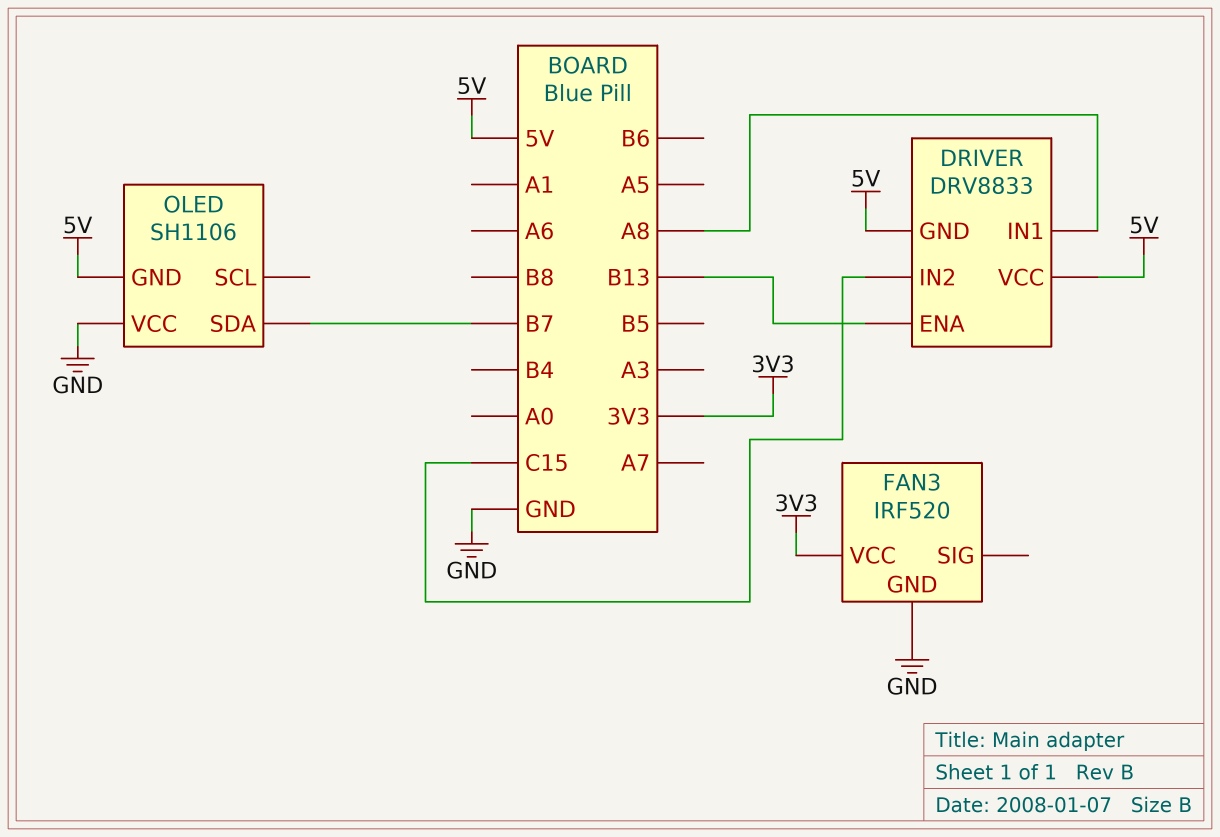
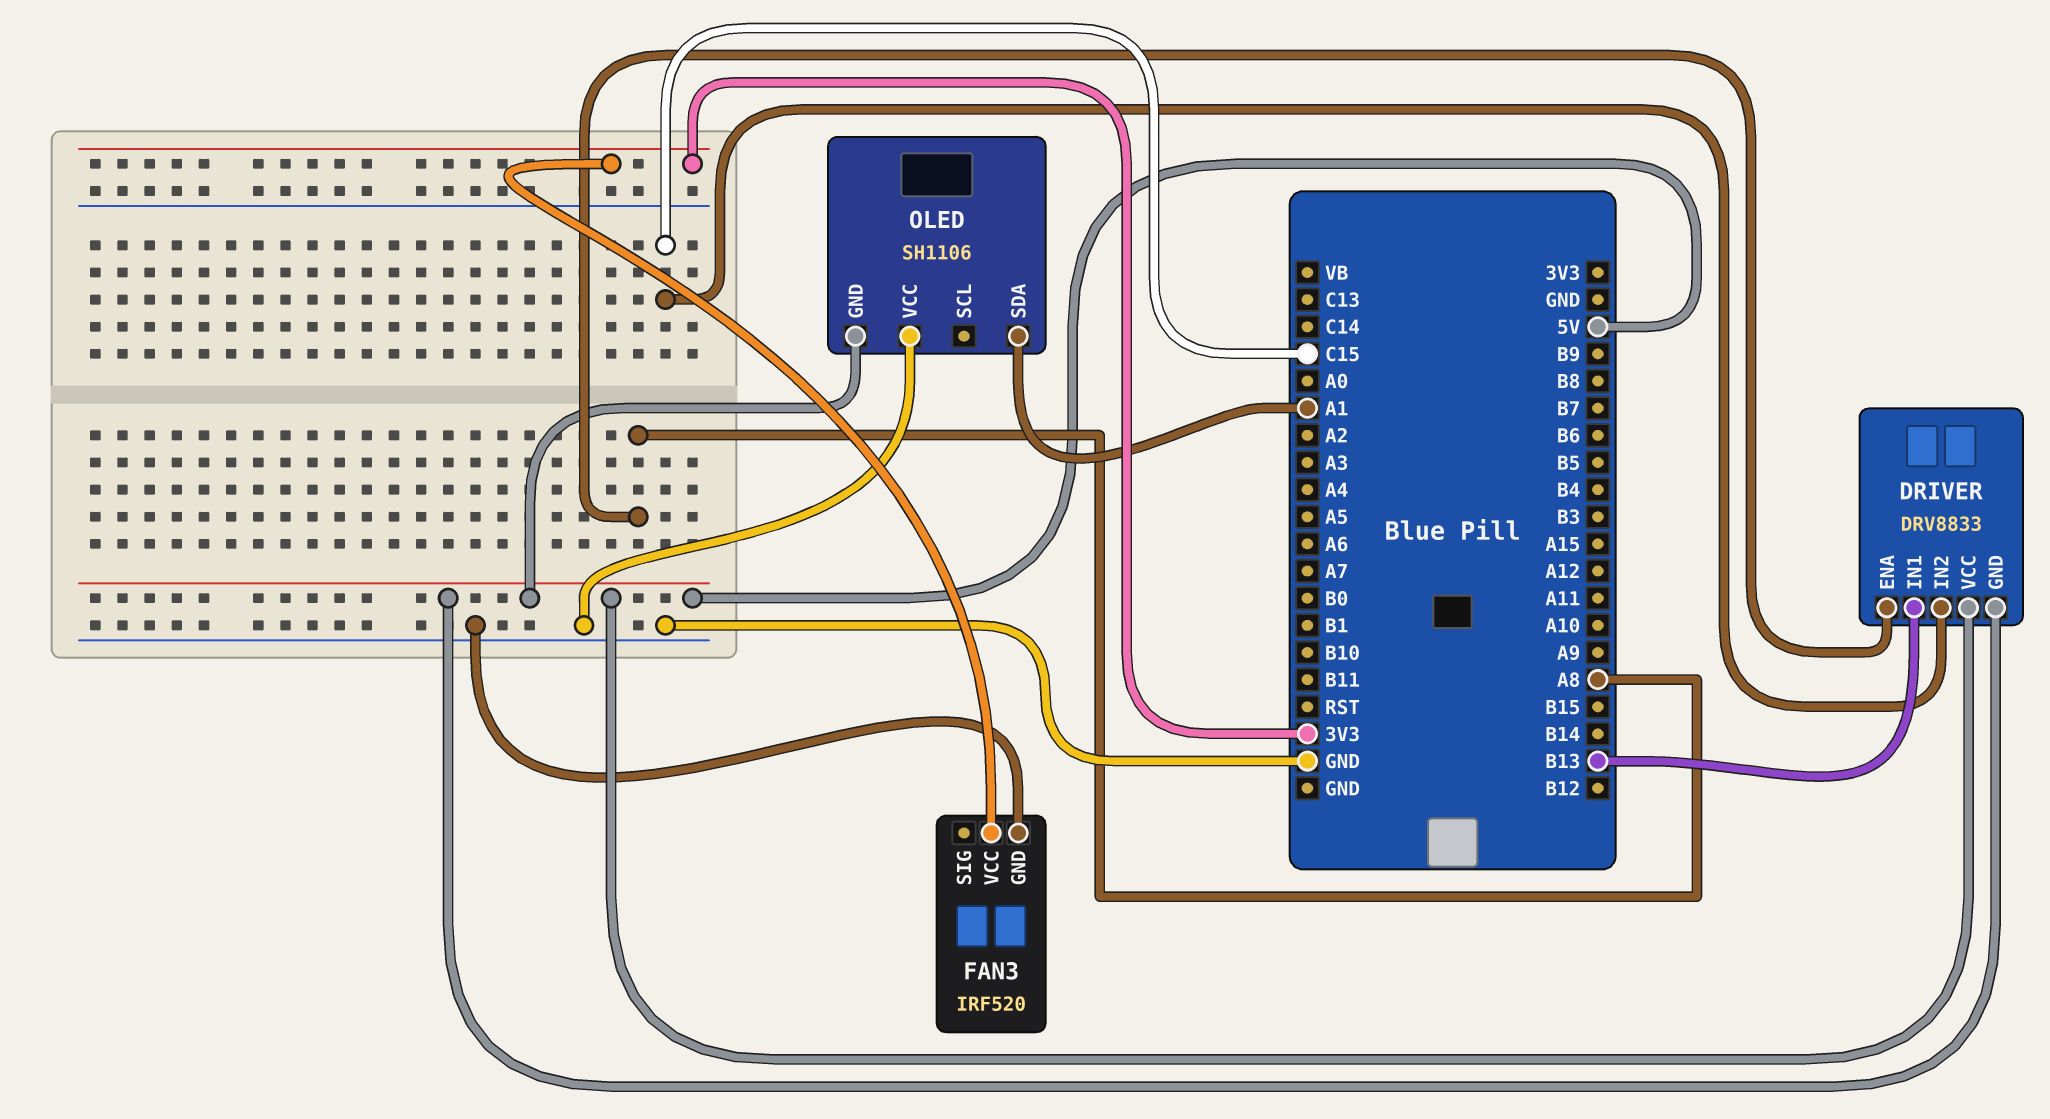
DRIVER pin ENA: B13 -> A8
DRIVER pin IN1: A8 -> B13
OLED pin SDA: B7 -> A1

